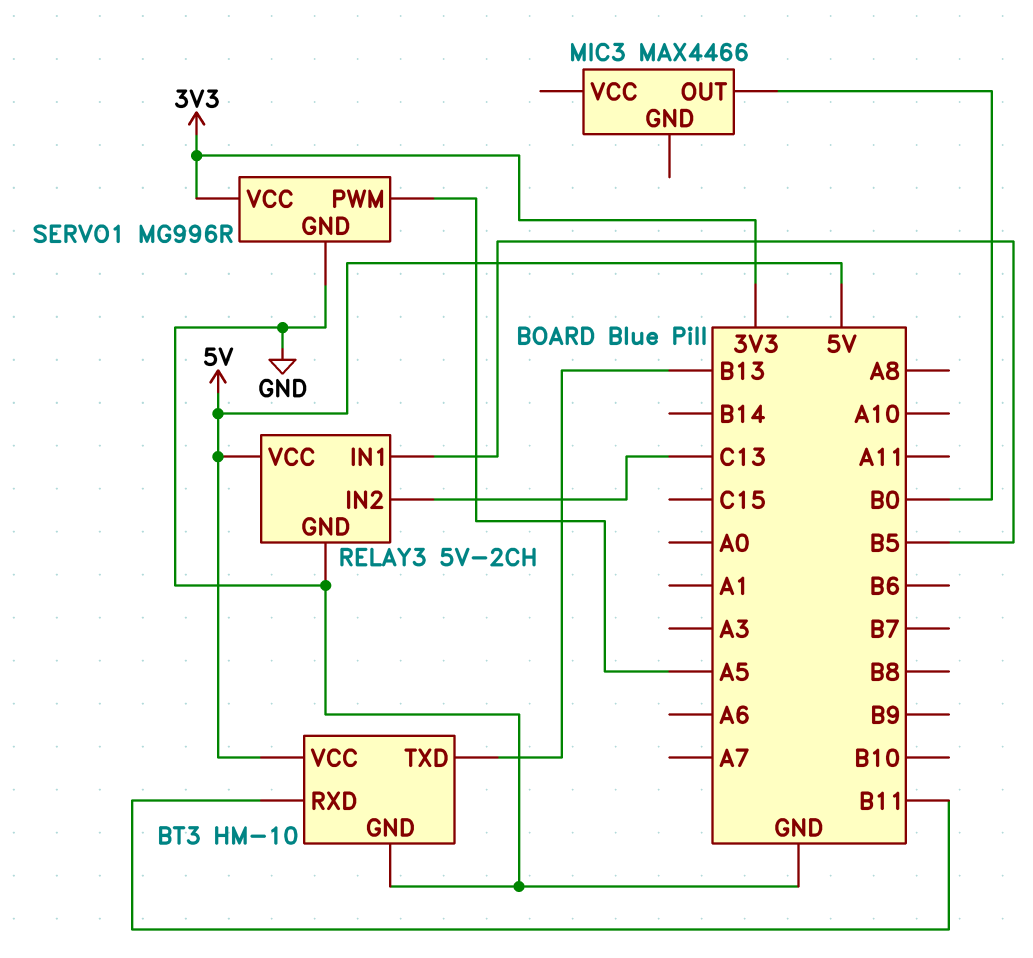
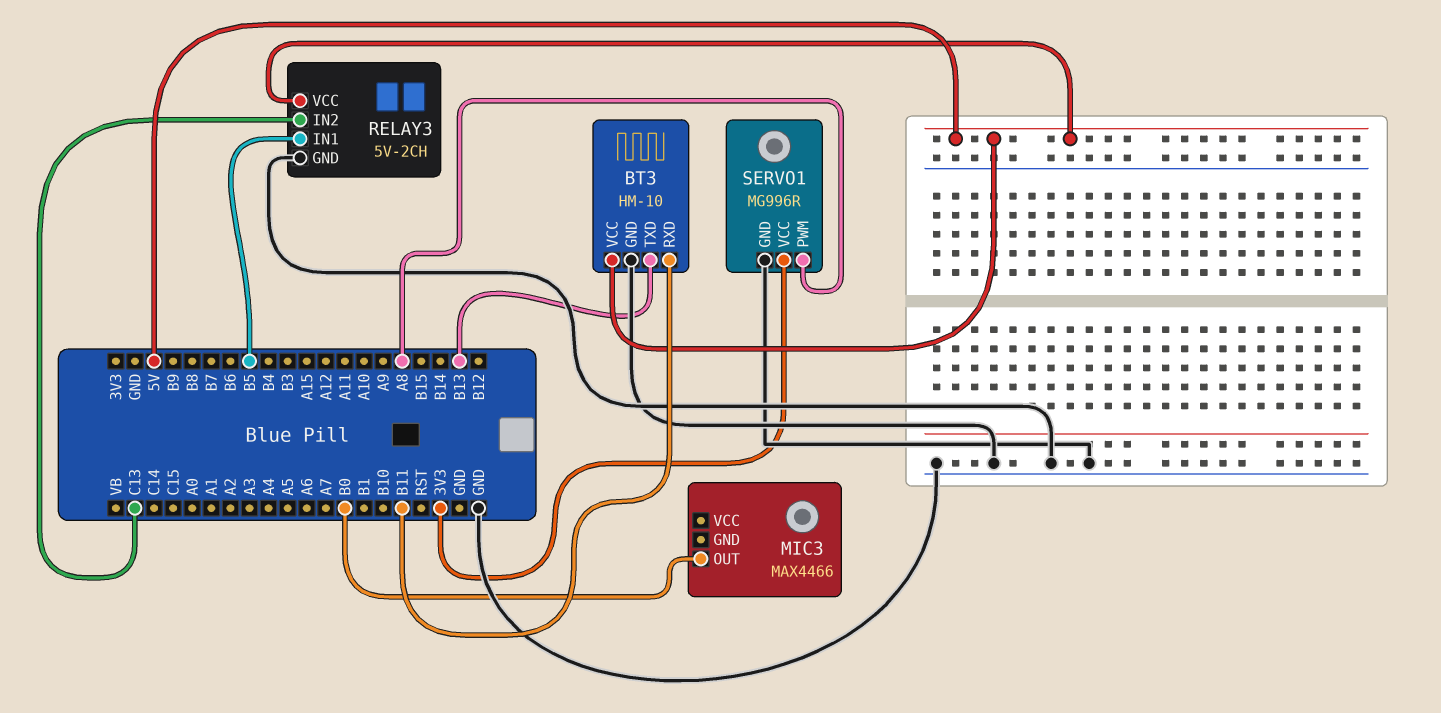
SERVO1 pin PWM: A5 -> A8

